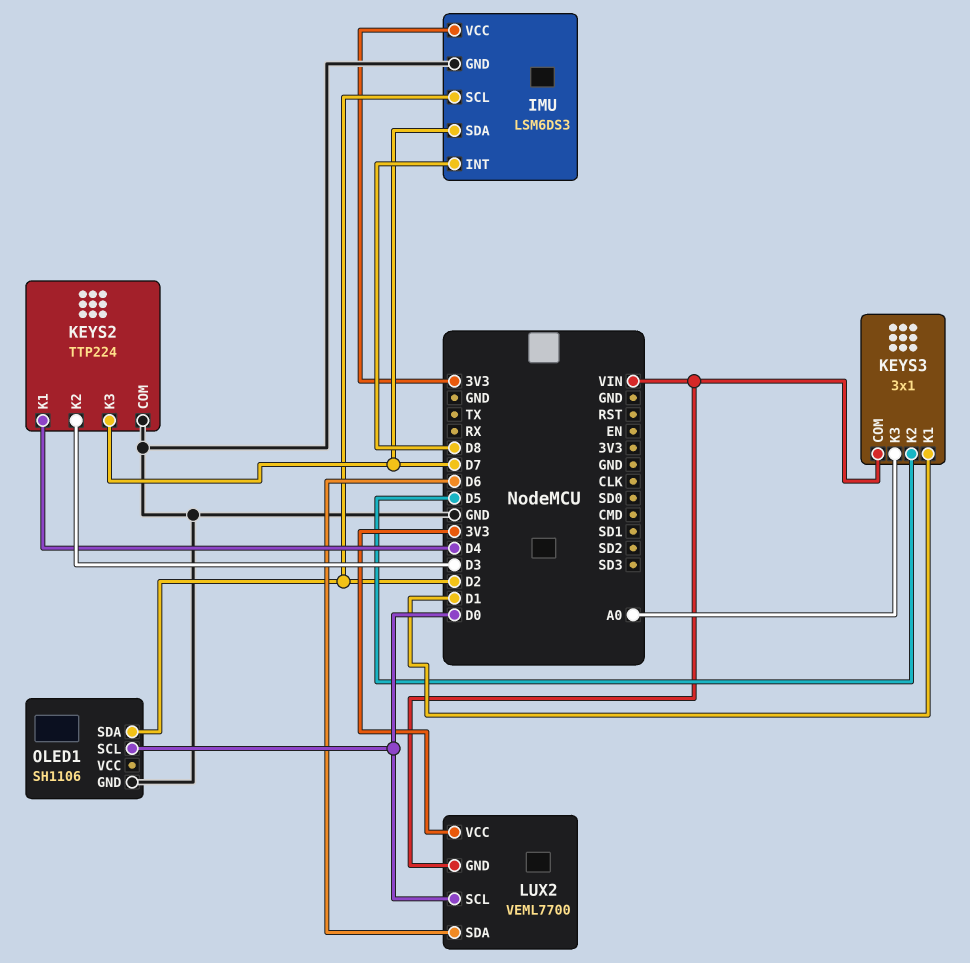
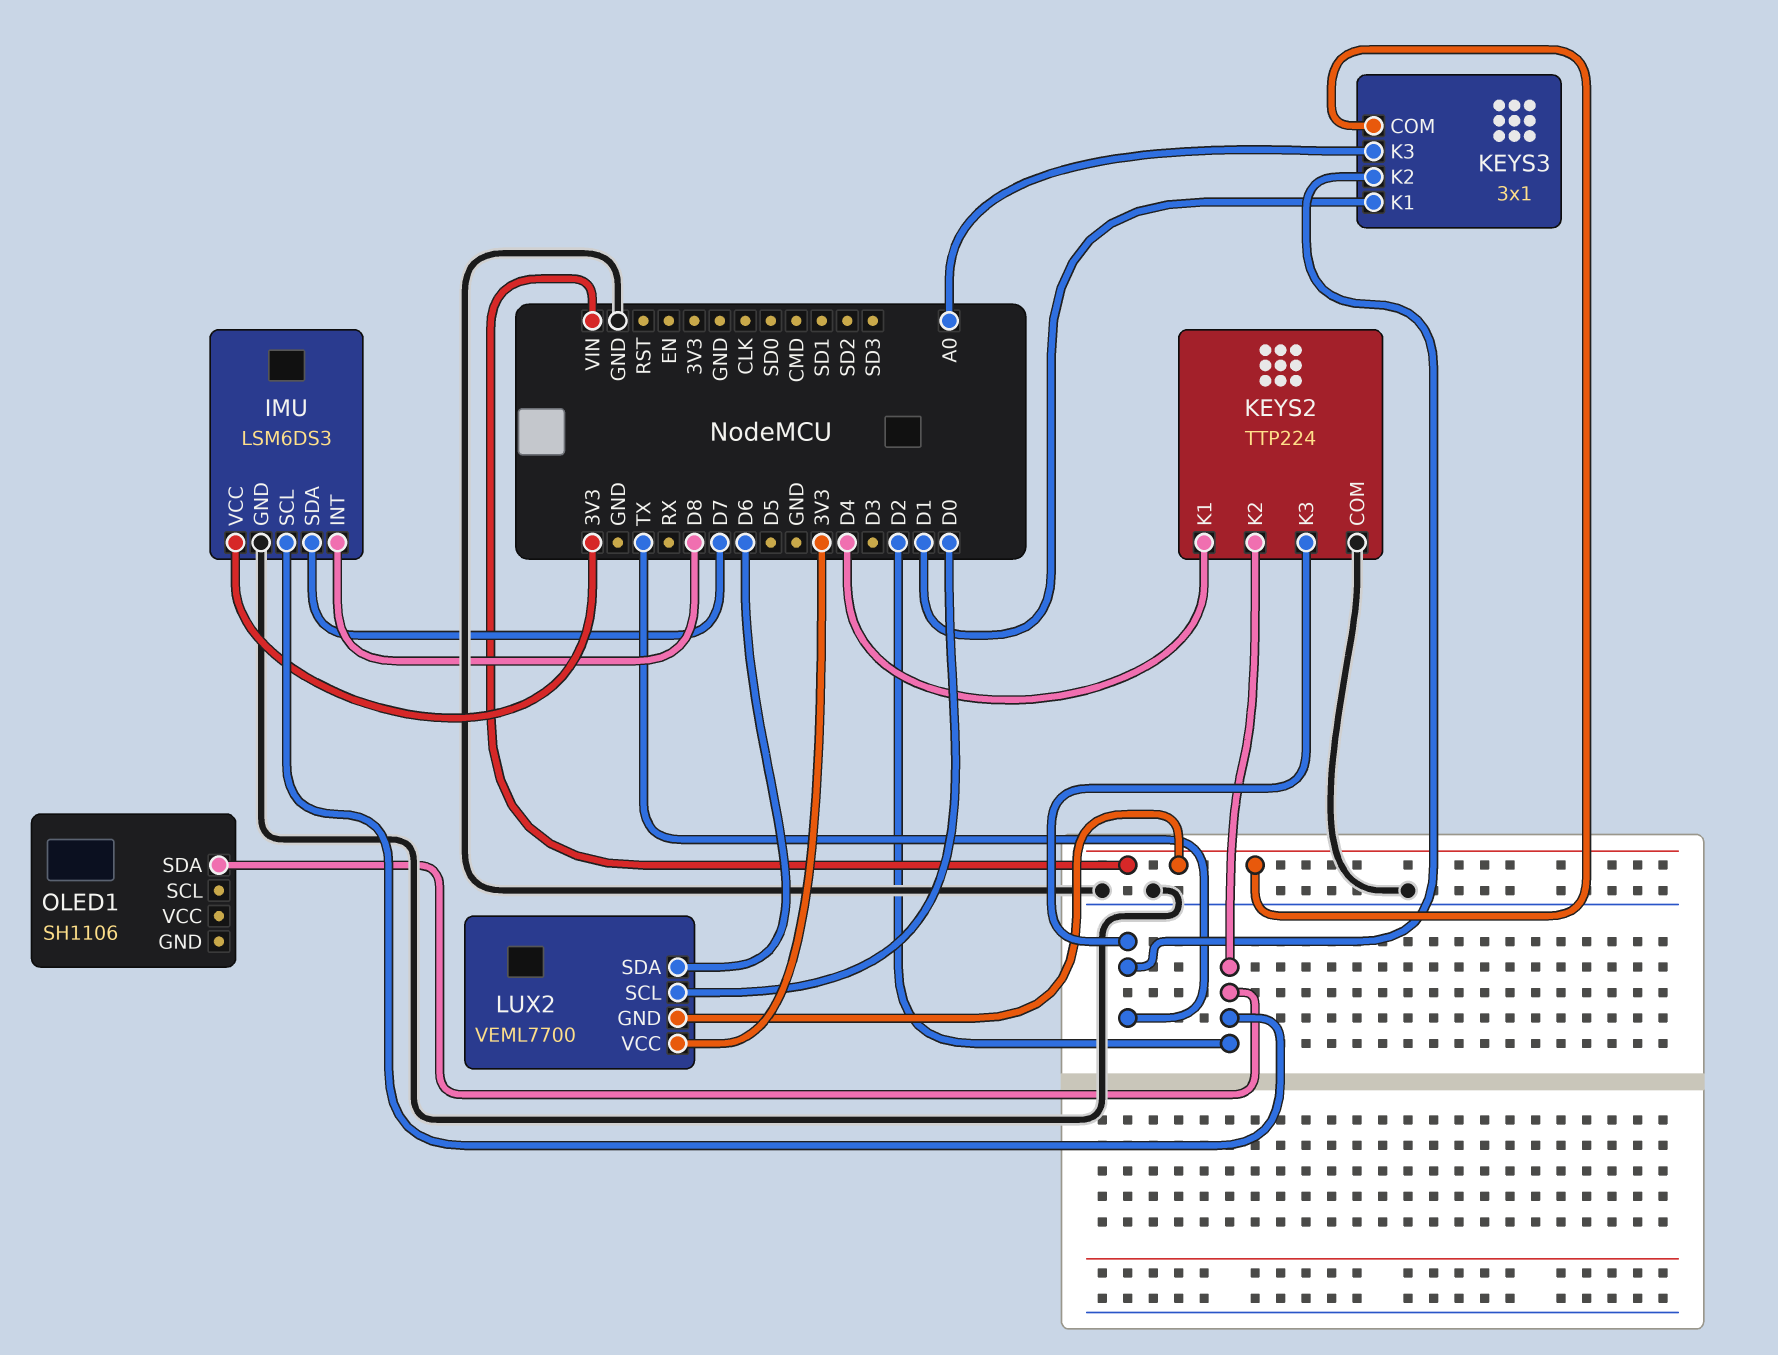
KEYS2 pin K2: D3 -> D2
KEYS2 pin K3: D7 -> TX
KEYS3 pin K2: D5 -> TX
OLED1 pin GND: GND -> none
OLED1 pin SCL: D0 -> none

